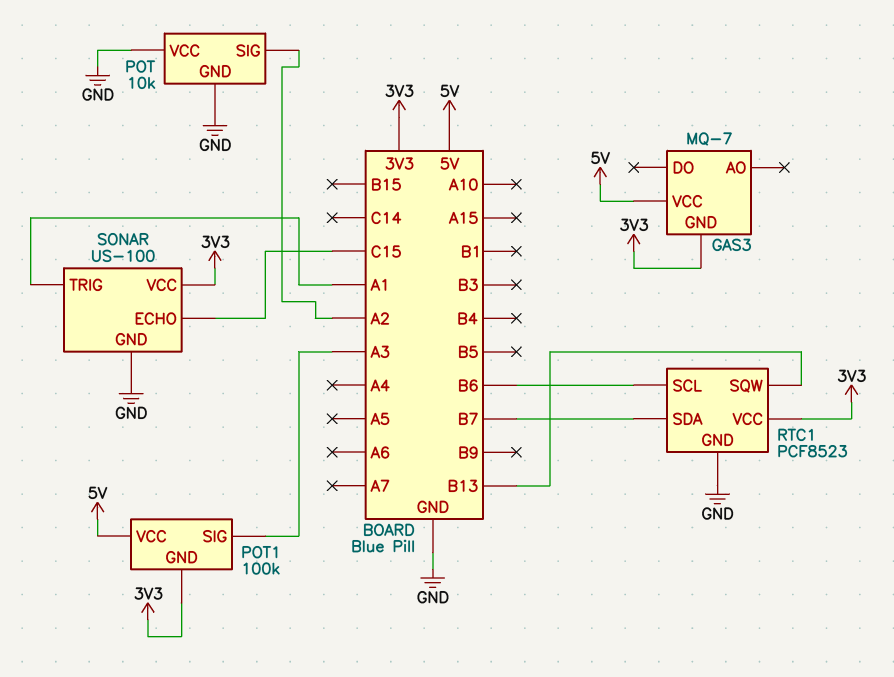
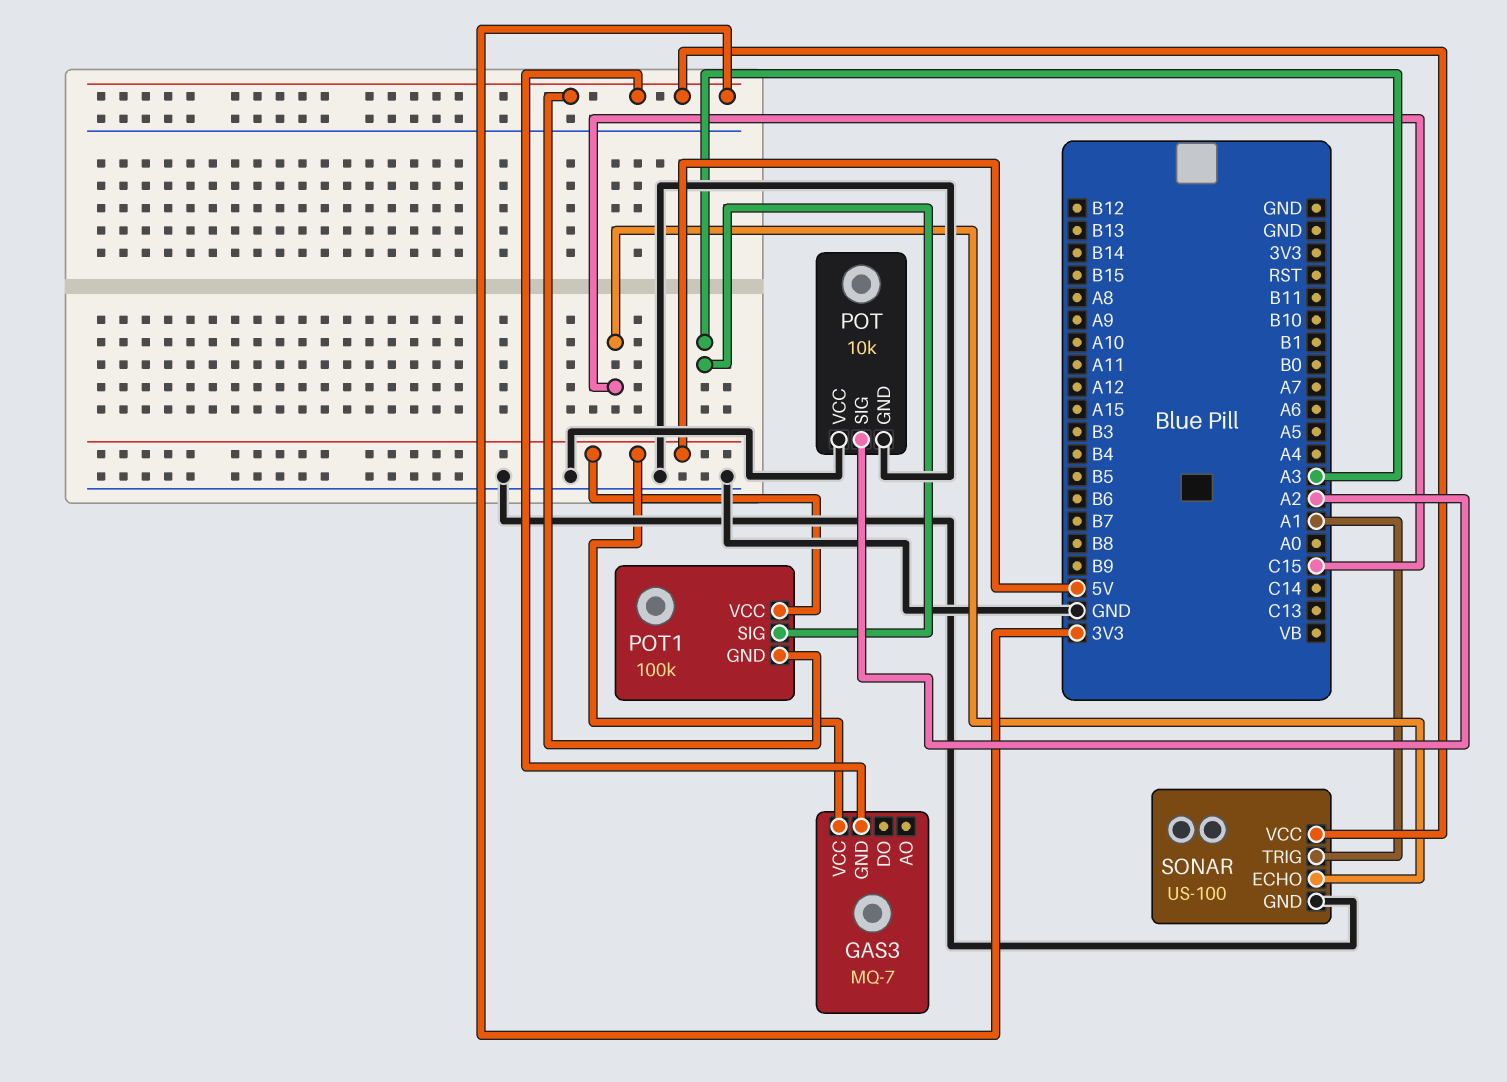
RTC1: PCF8523 -> none
RTC1 pin GND: GND -> none
RTC1 pin SCL: B6 -> none
RTC1 pin SDA: B7 -> none
RTC1 pin SQW: B13 -> none
RTC1 pin VCC: 3V3 -> none

